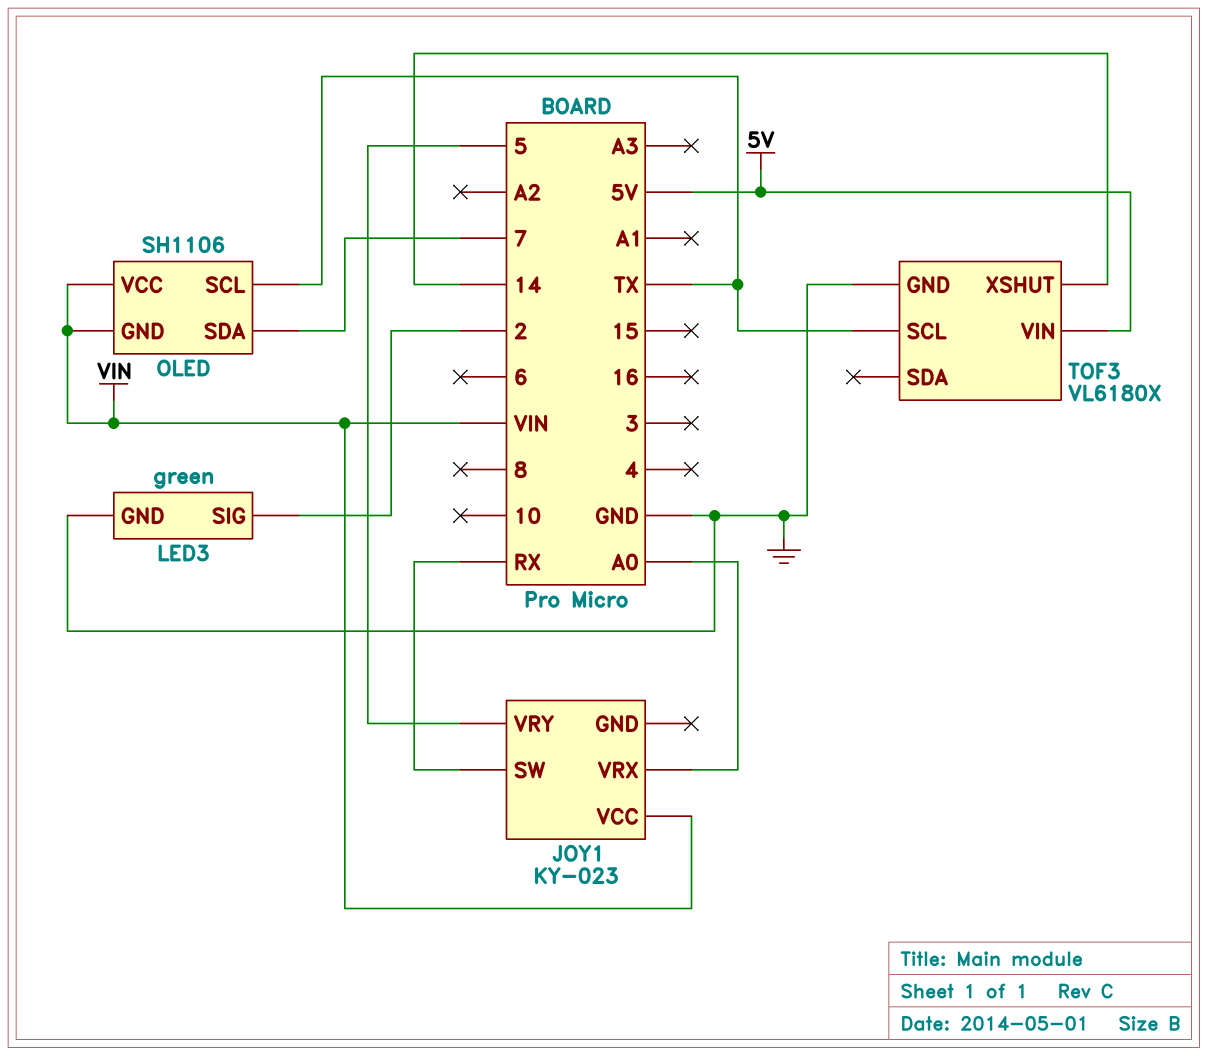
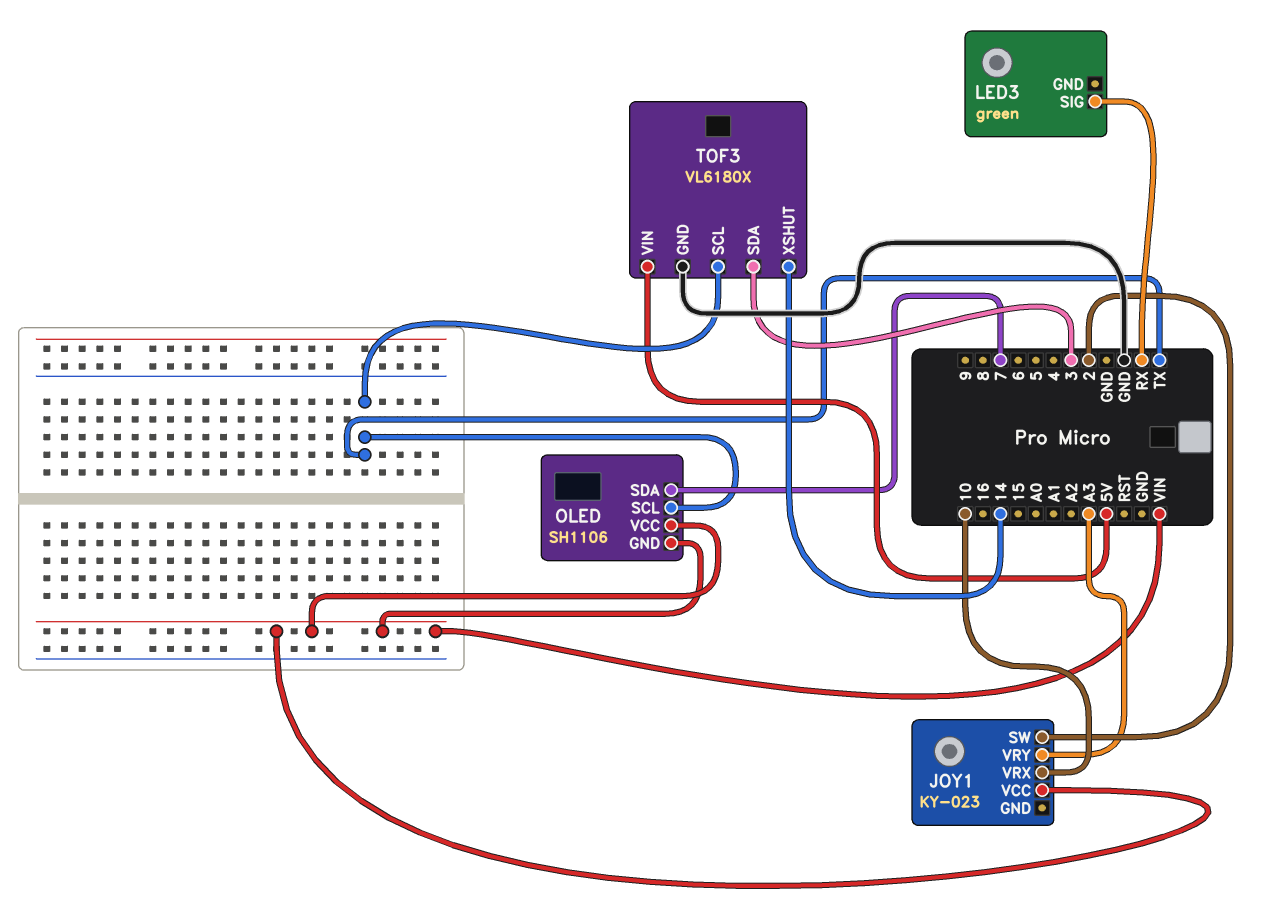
JOY1 pin SW: RX -> 2
JOY1 pin VRX: A0 -> 10
JOY1 pin VRY: 5 -> A3
LED3 pin GND: GND -> none
LED3 pin SIG: 2 -> RX
TOF3 pin SDA: none -> 3

